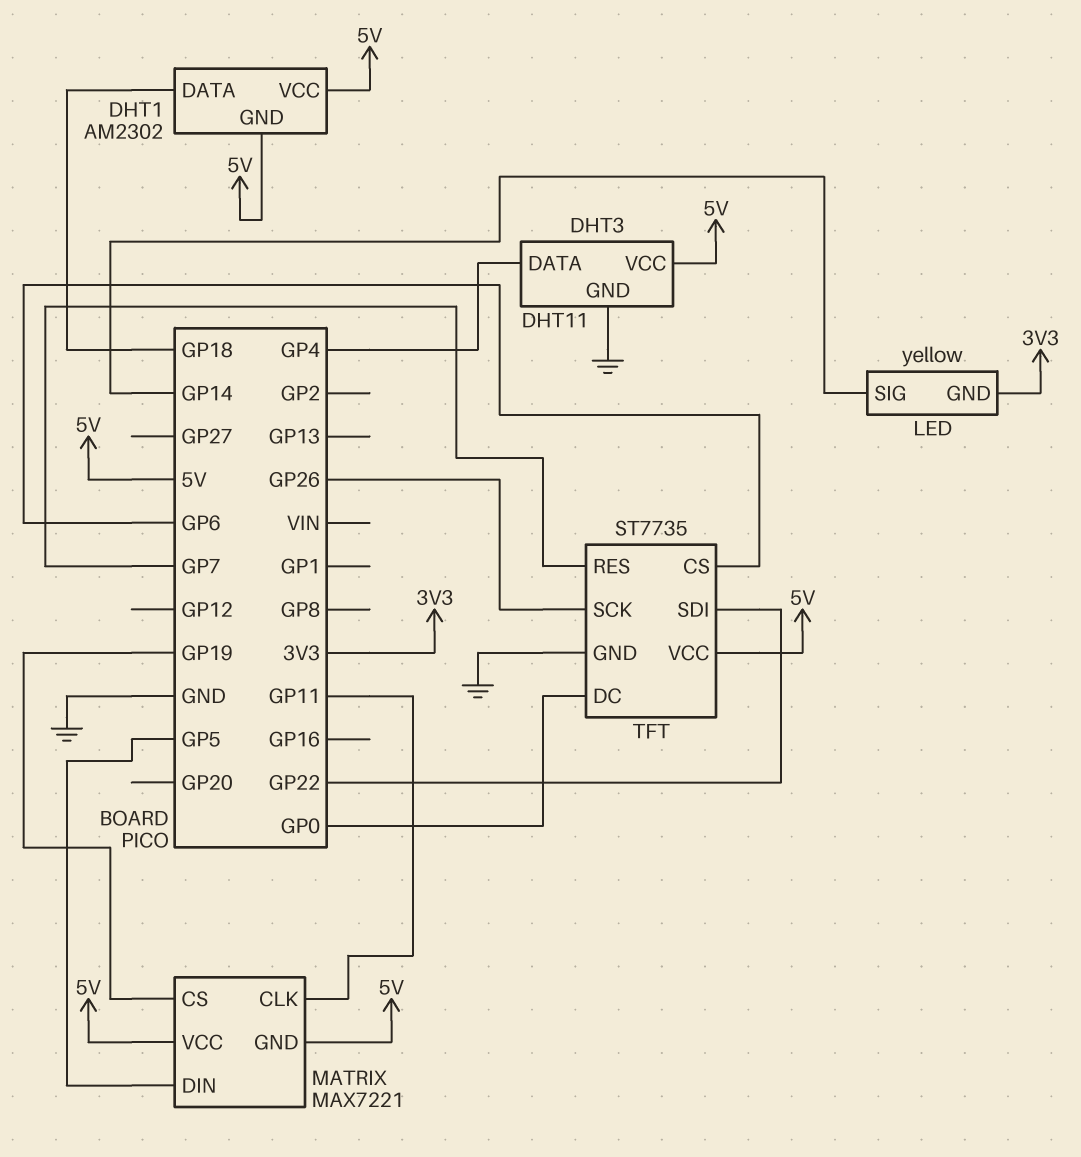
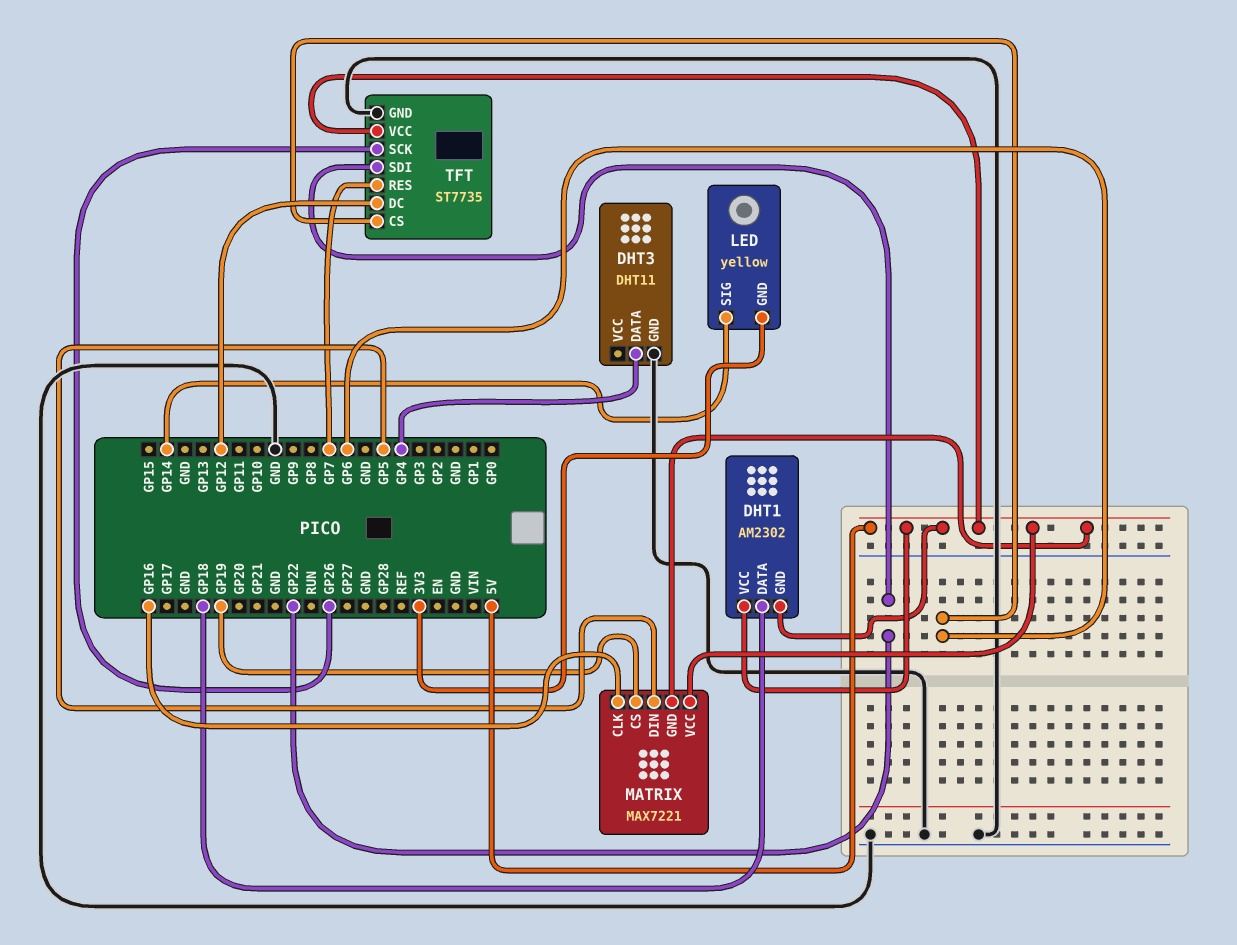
DHT3 pin VCC: 5V -> none
MATRIX pin CLK: GP11 -> GP16
TFT pin DC: GP0 -> GP12

